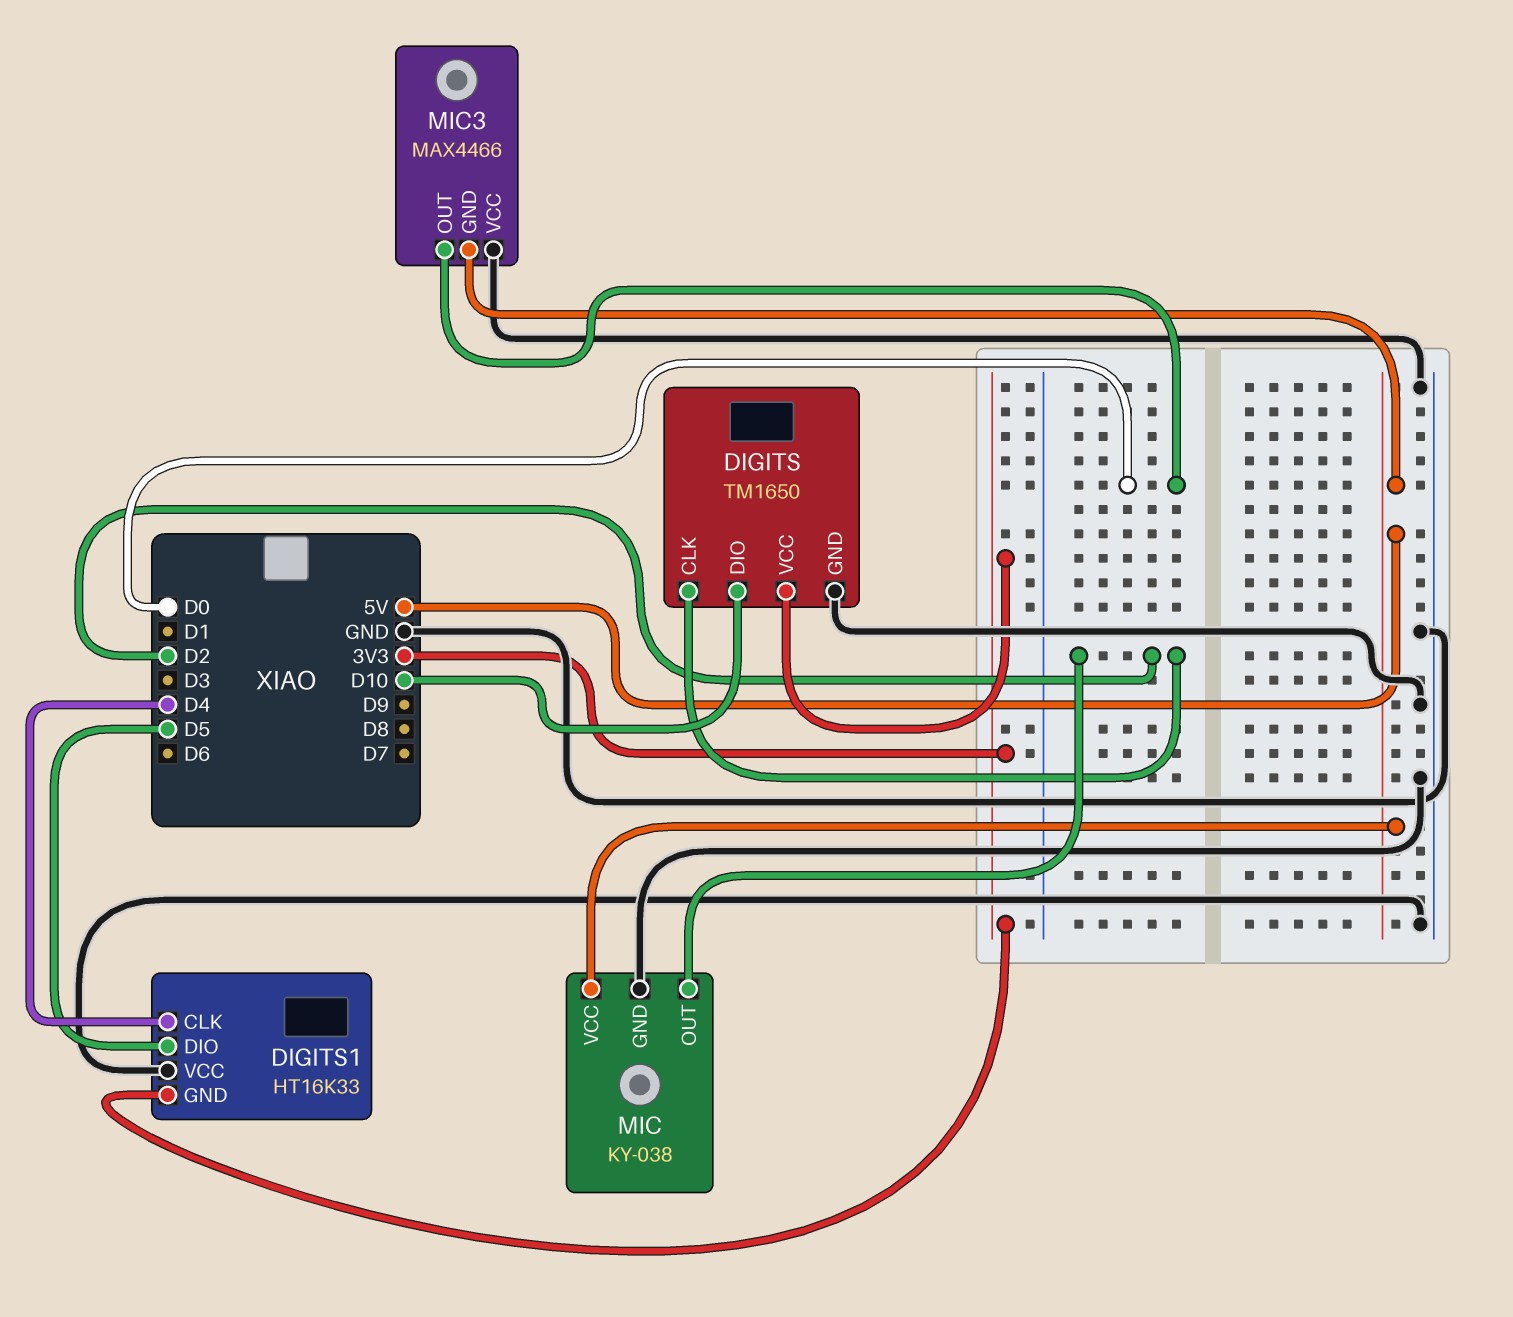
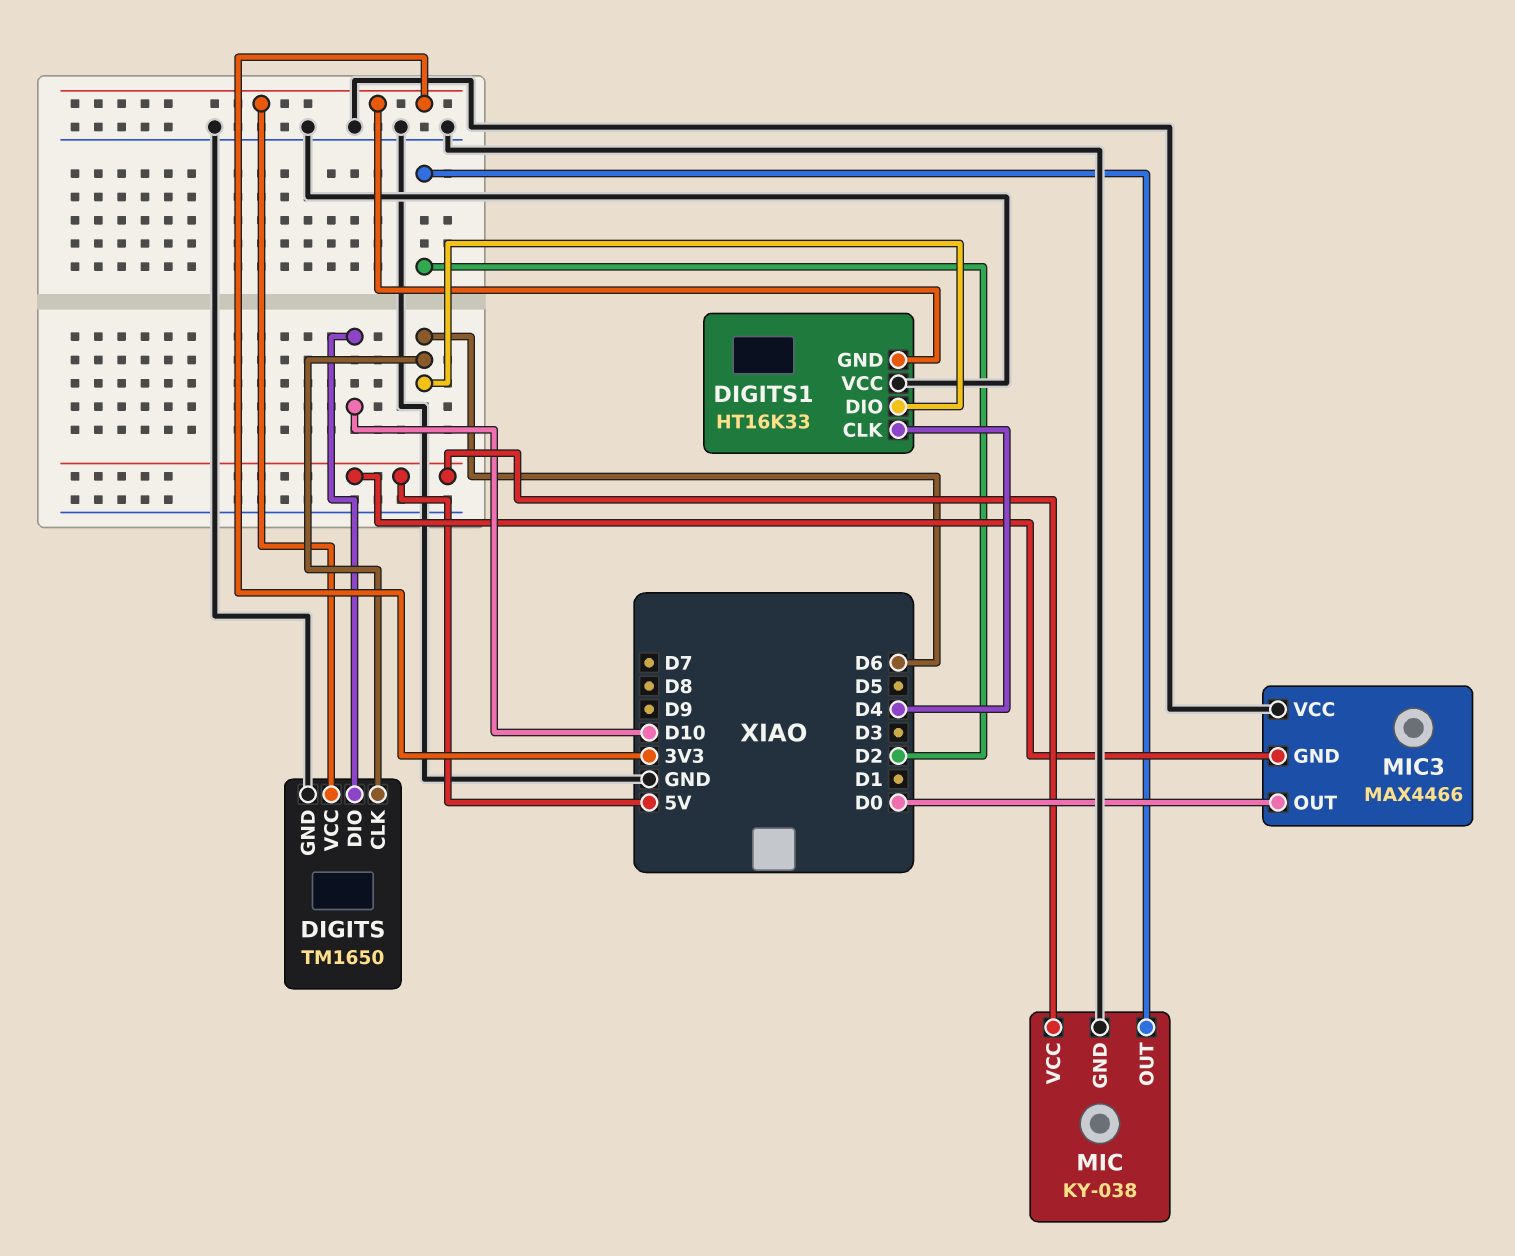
DIGITS pin CLK: D2 -> D6
DIGITS1 pin DIO: D5 -> D6

